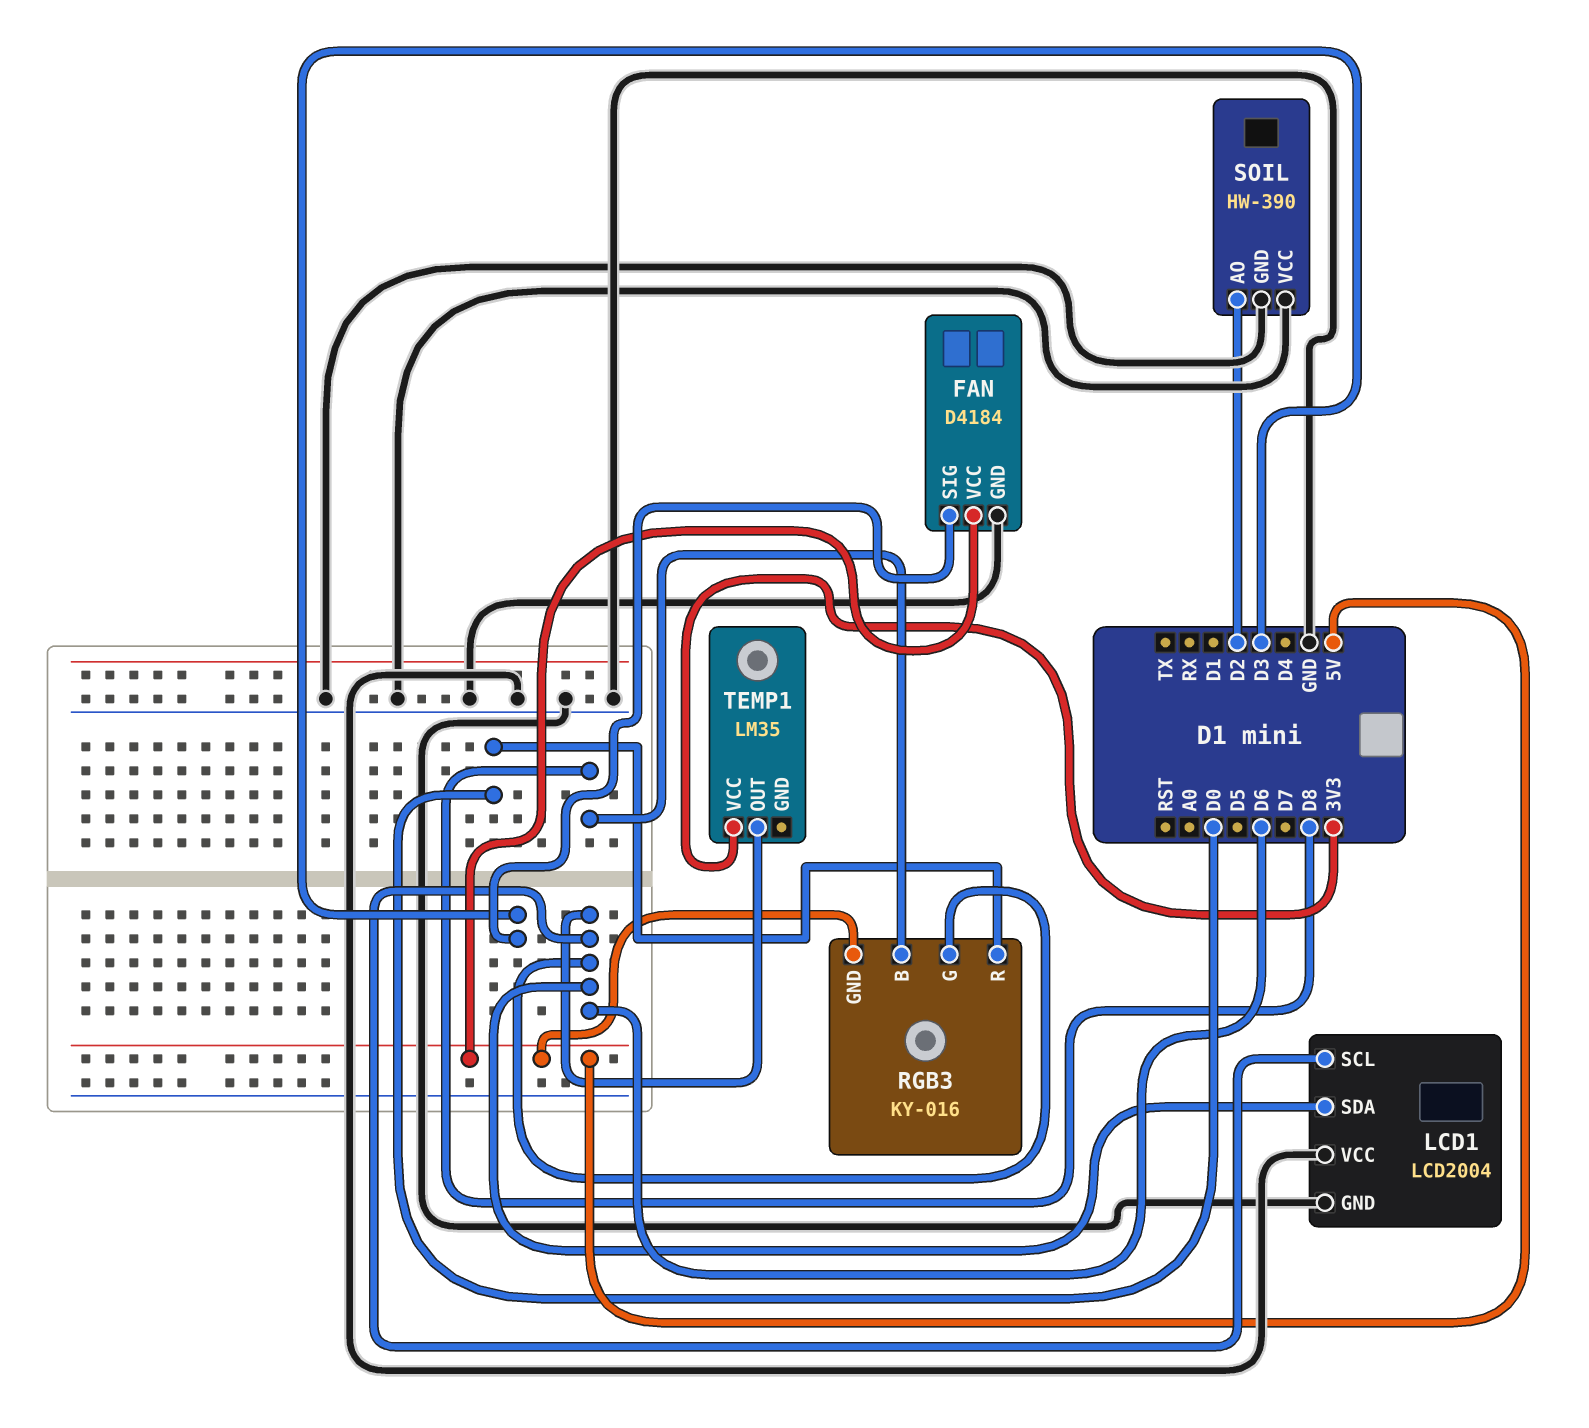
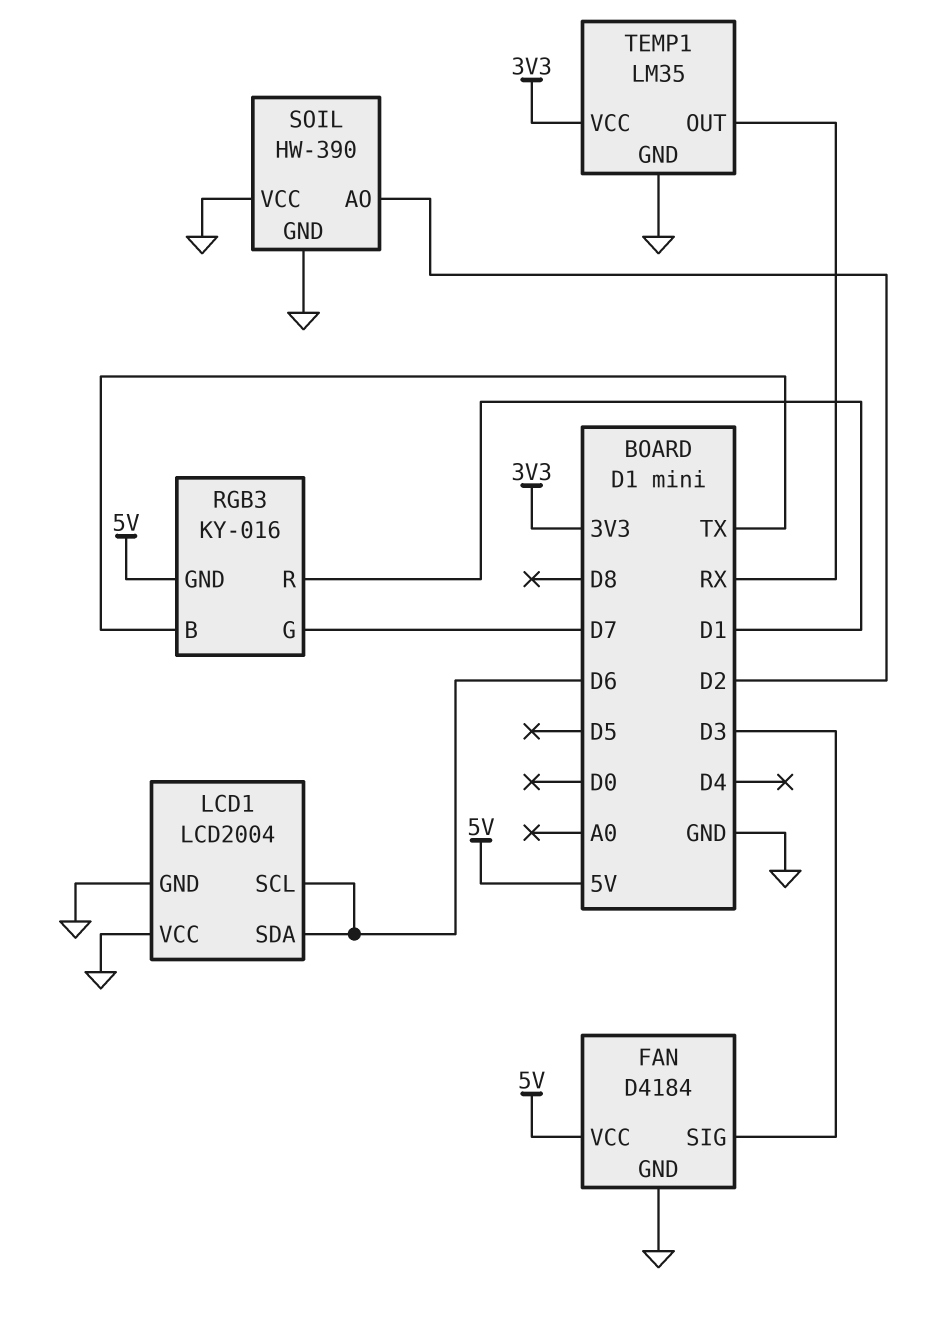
RGB3 pin B: D8 -> TX
RGB3 pin G: D6 -> D7
RGB3 pin R: D0 -> D1
TEMP1 pin GND: none -> GND
TEMP1 pin OUT: D6 -> RX

